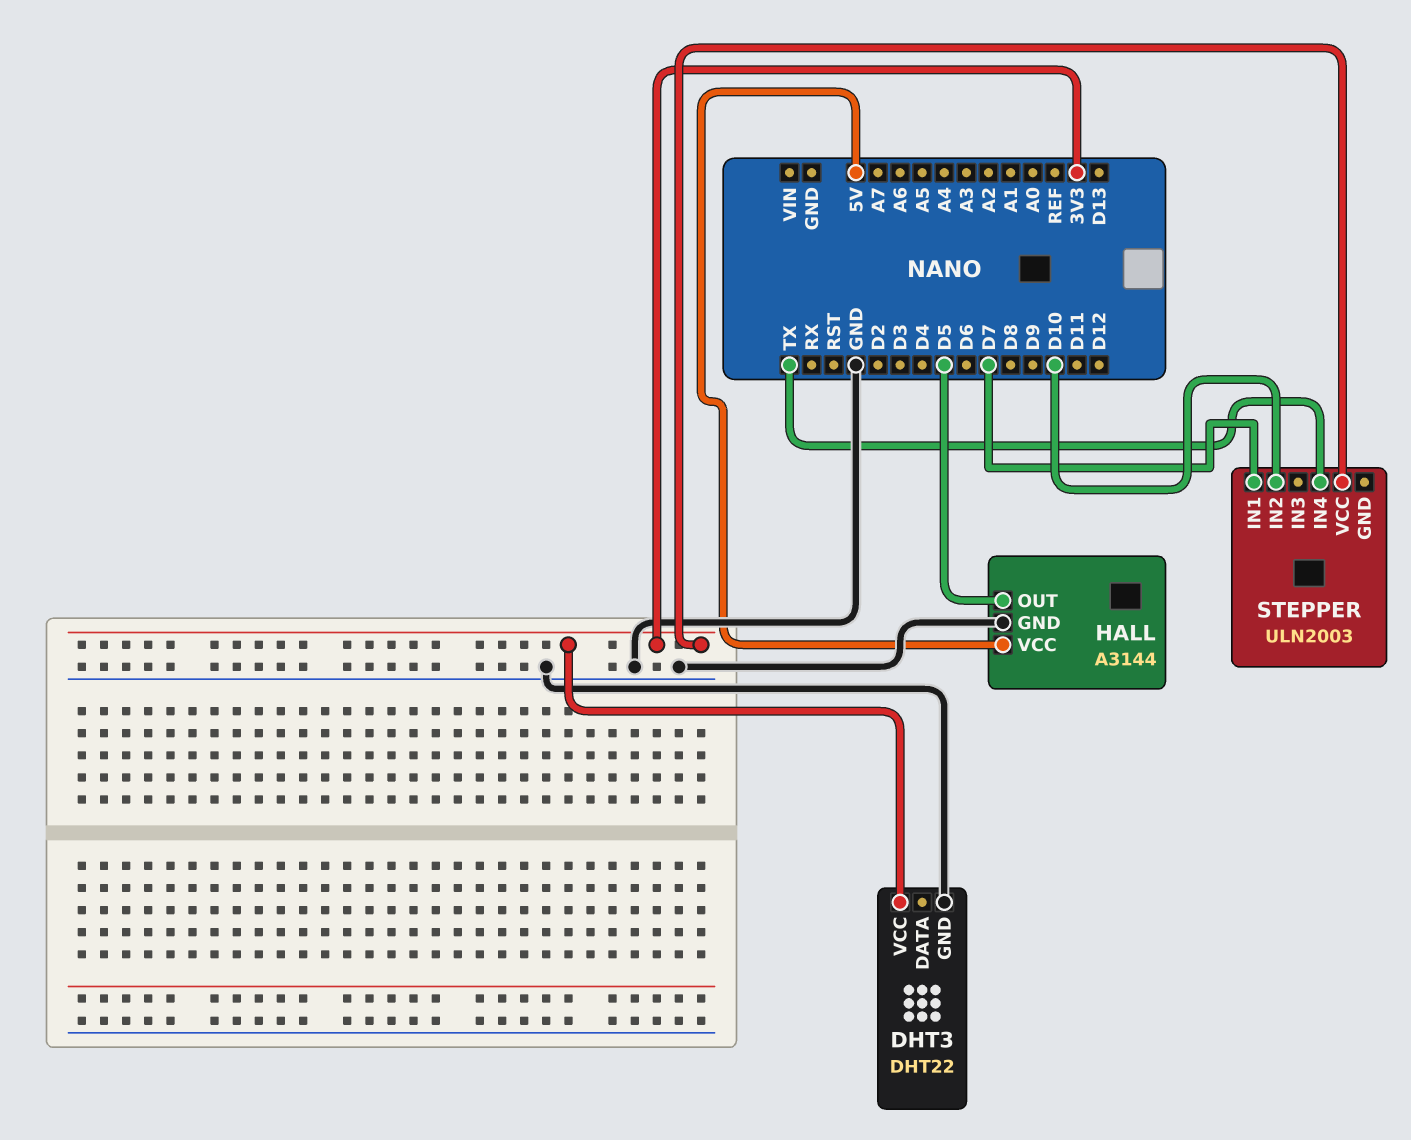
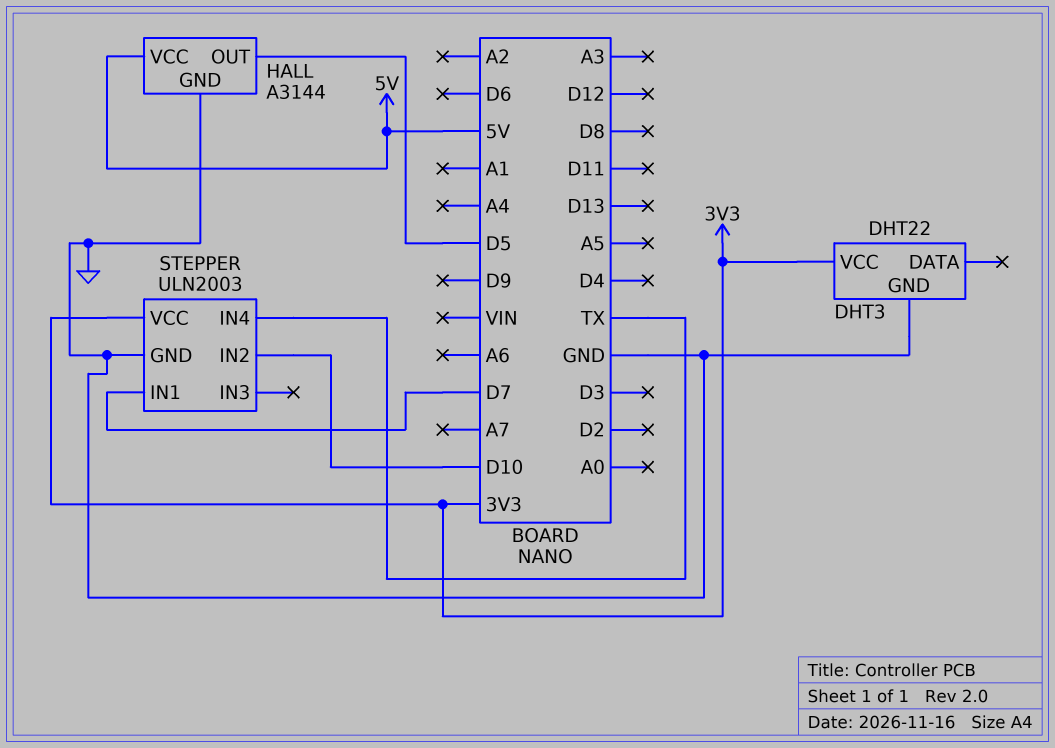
STEPPER pin GND: none -> GND

